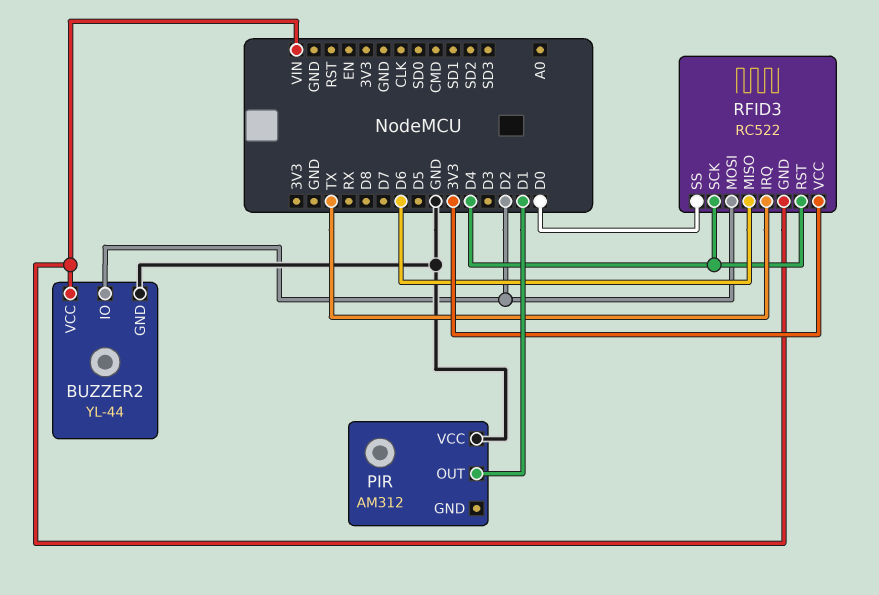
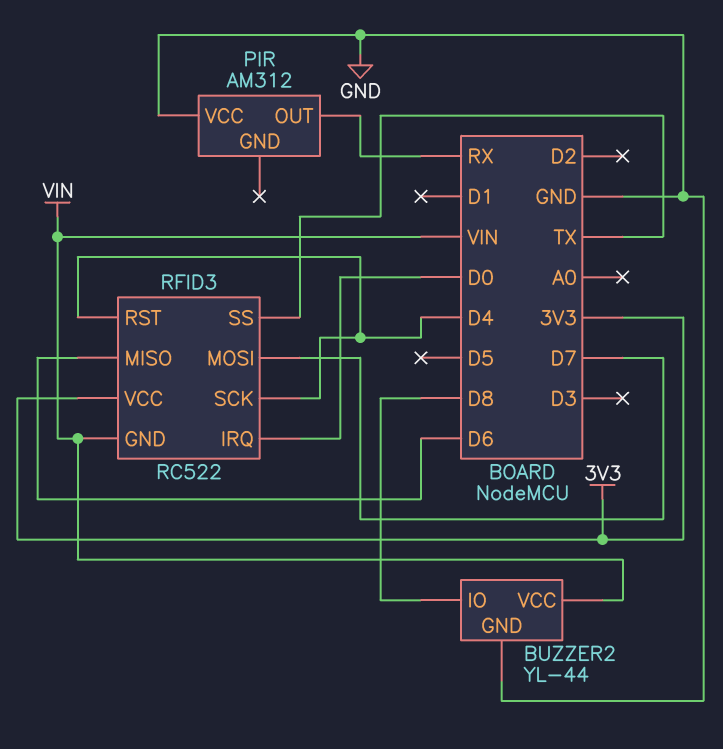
BUZZER2 pin IO: D2 -> D8
PIR pin OUT: D1 -> RX
RFID3 pin IRQ: TX -> D0
RFID3 pin MOSI: D2 -> D7
RFID3 pin SS: D0 -> TX

